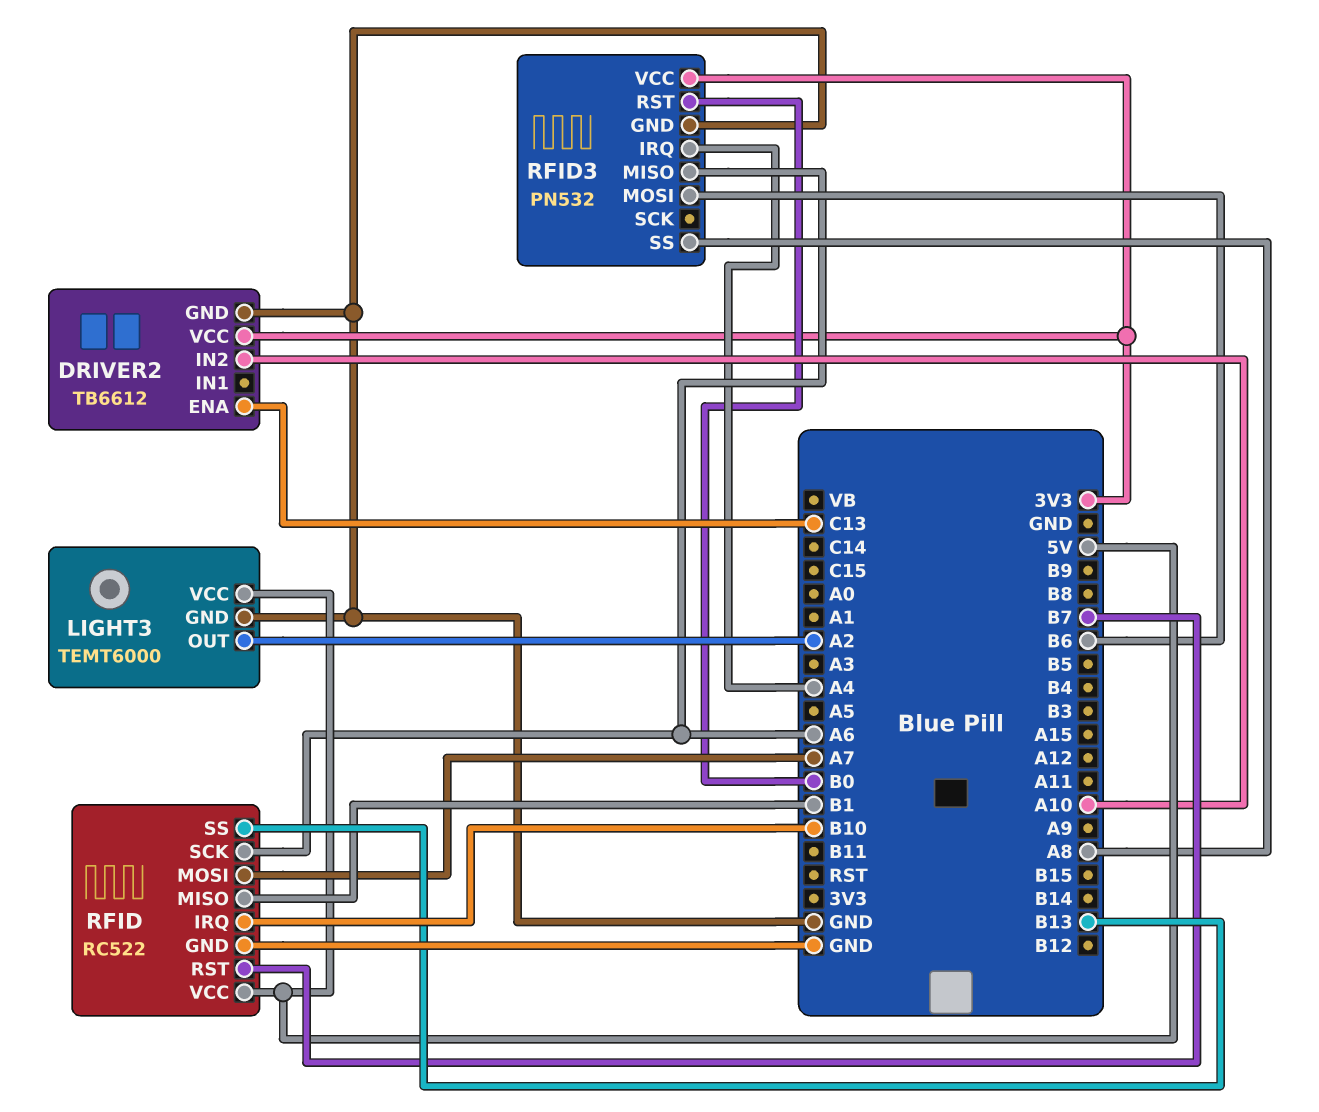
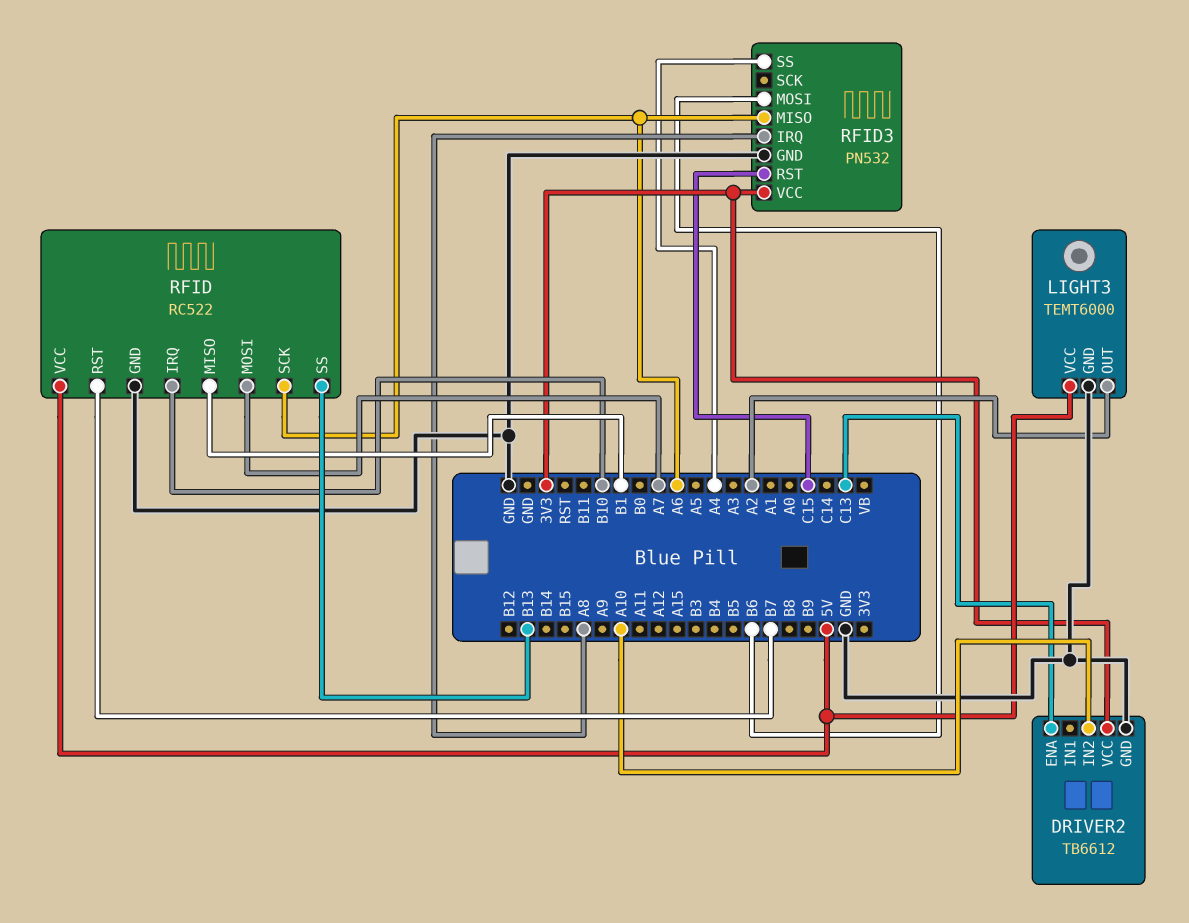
RFID3 pin IRQ: A4 -> A8
RFID3 pin RST: B0 -> C15
RFID3 pin SS: A8 -> A4

